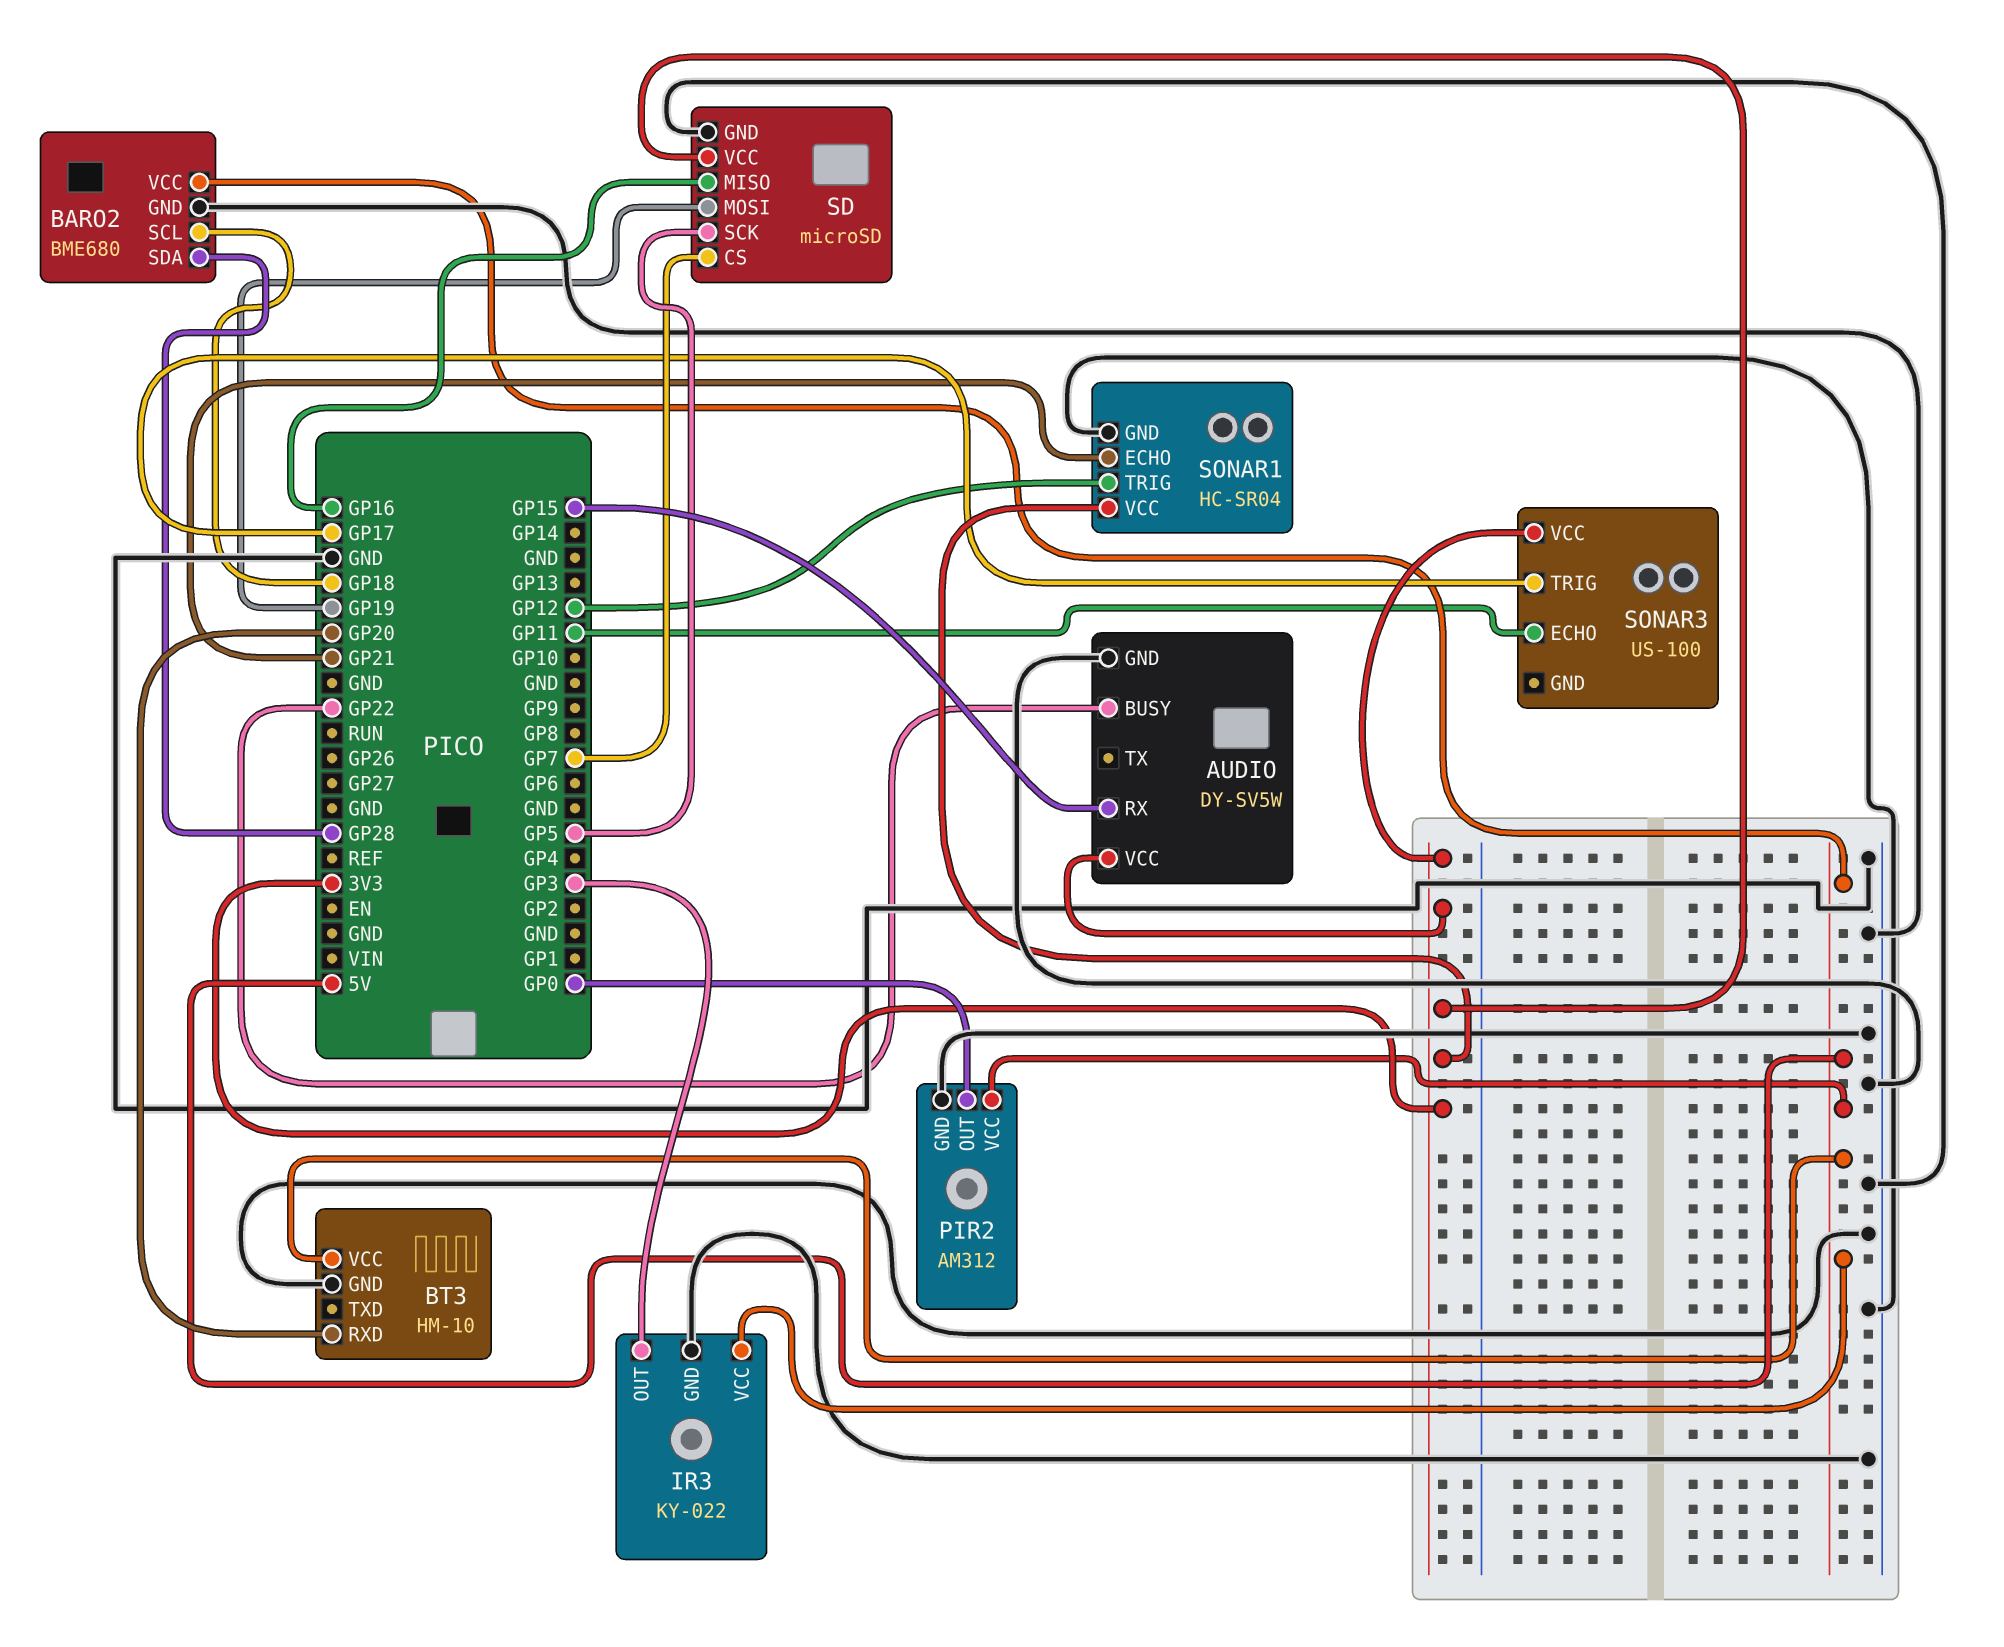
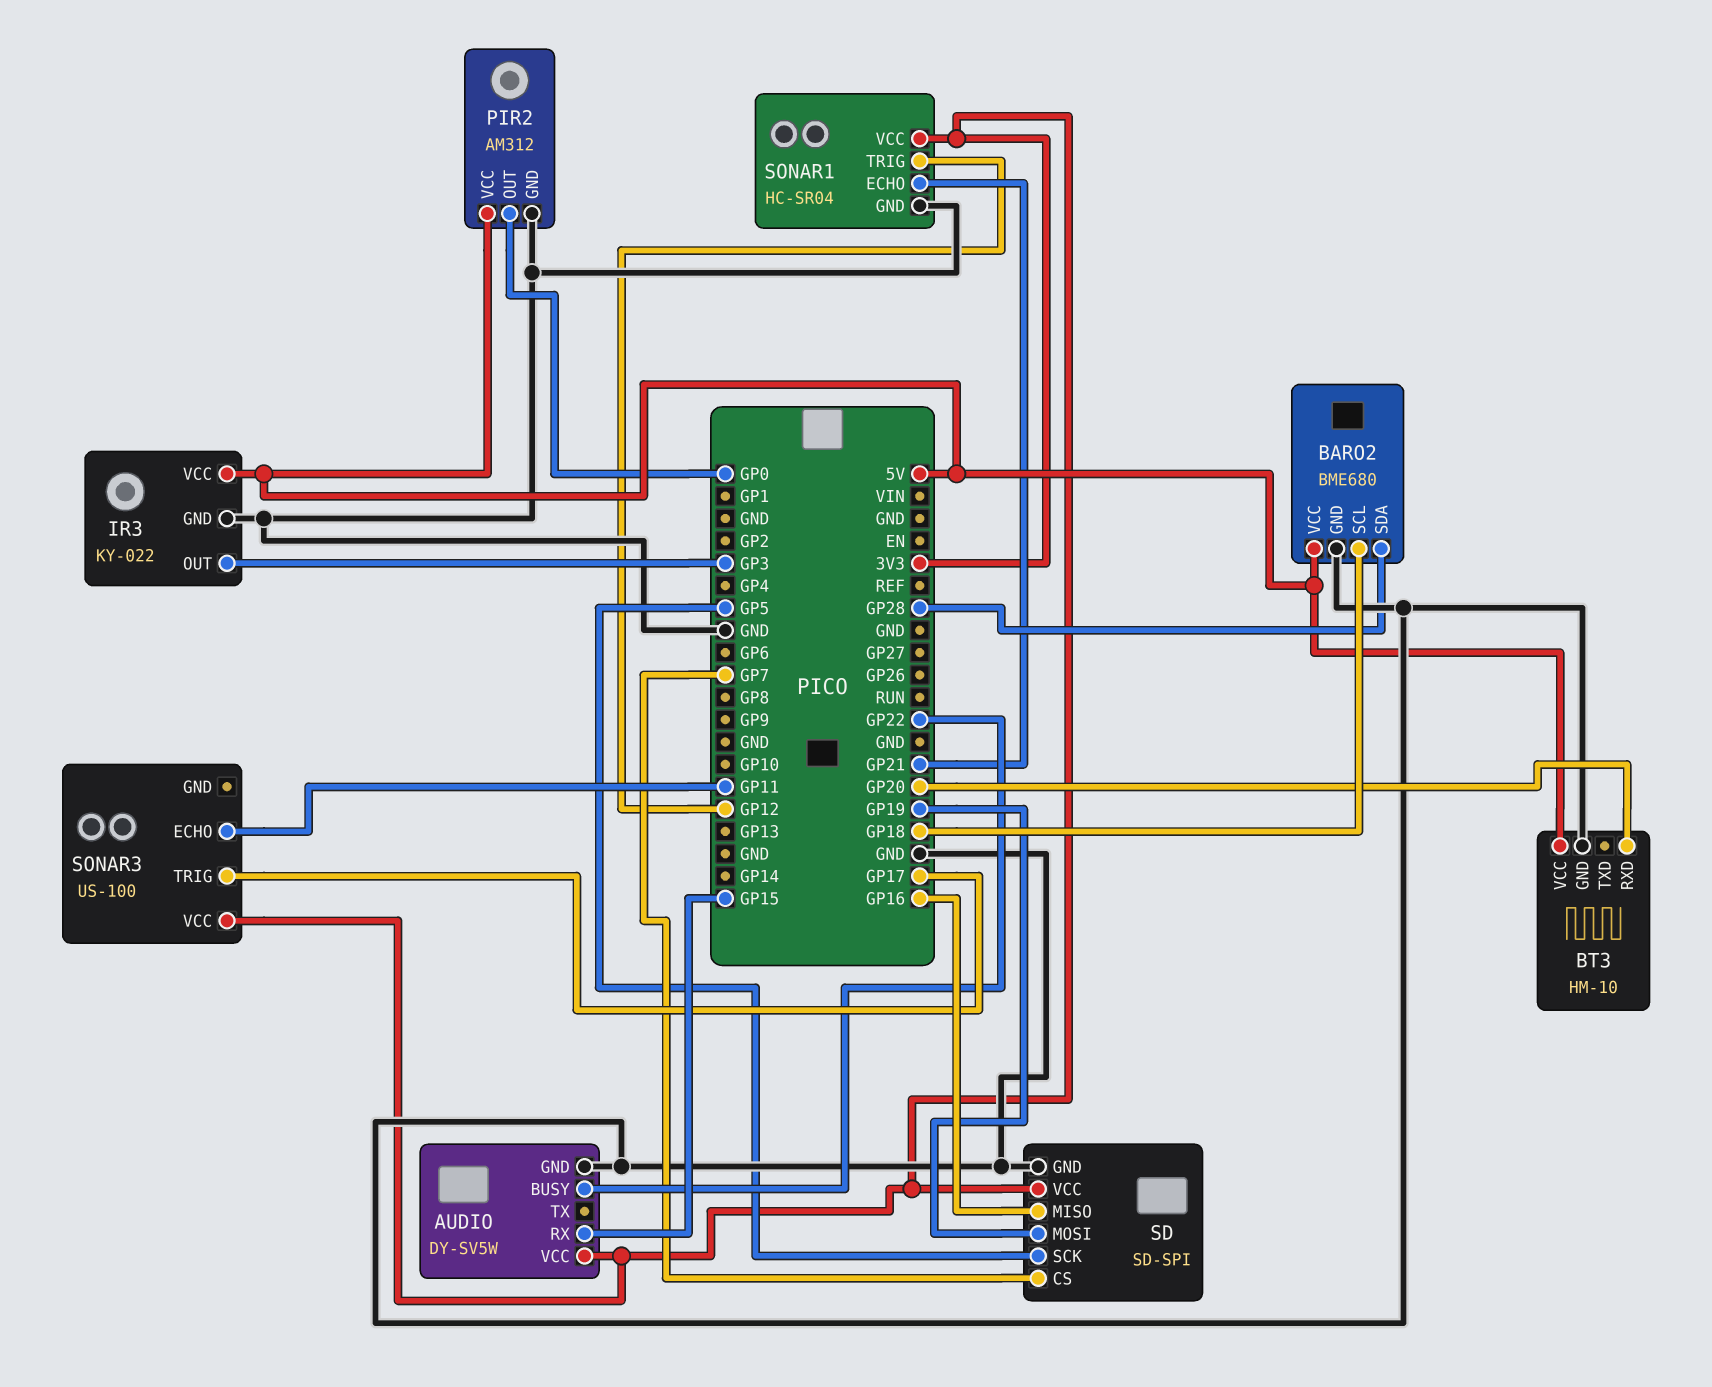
SD: microSD -> SD-SPI

